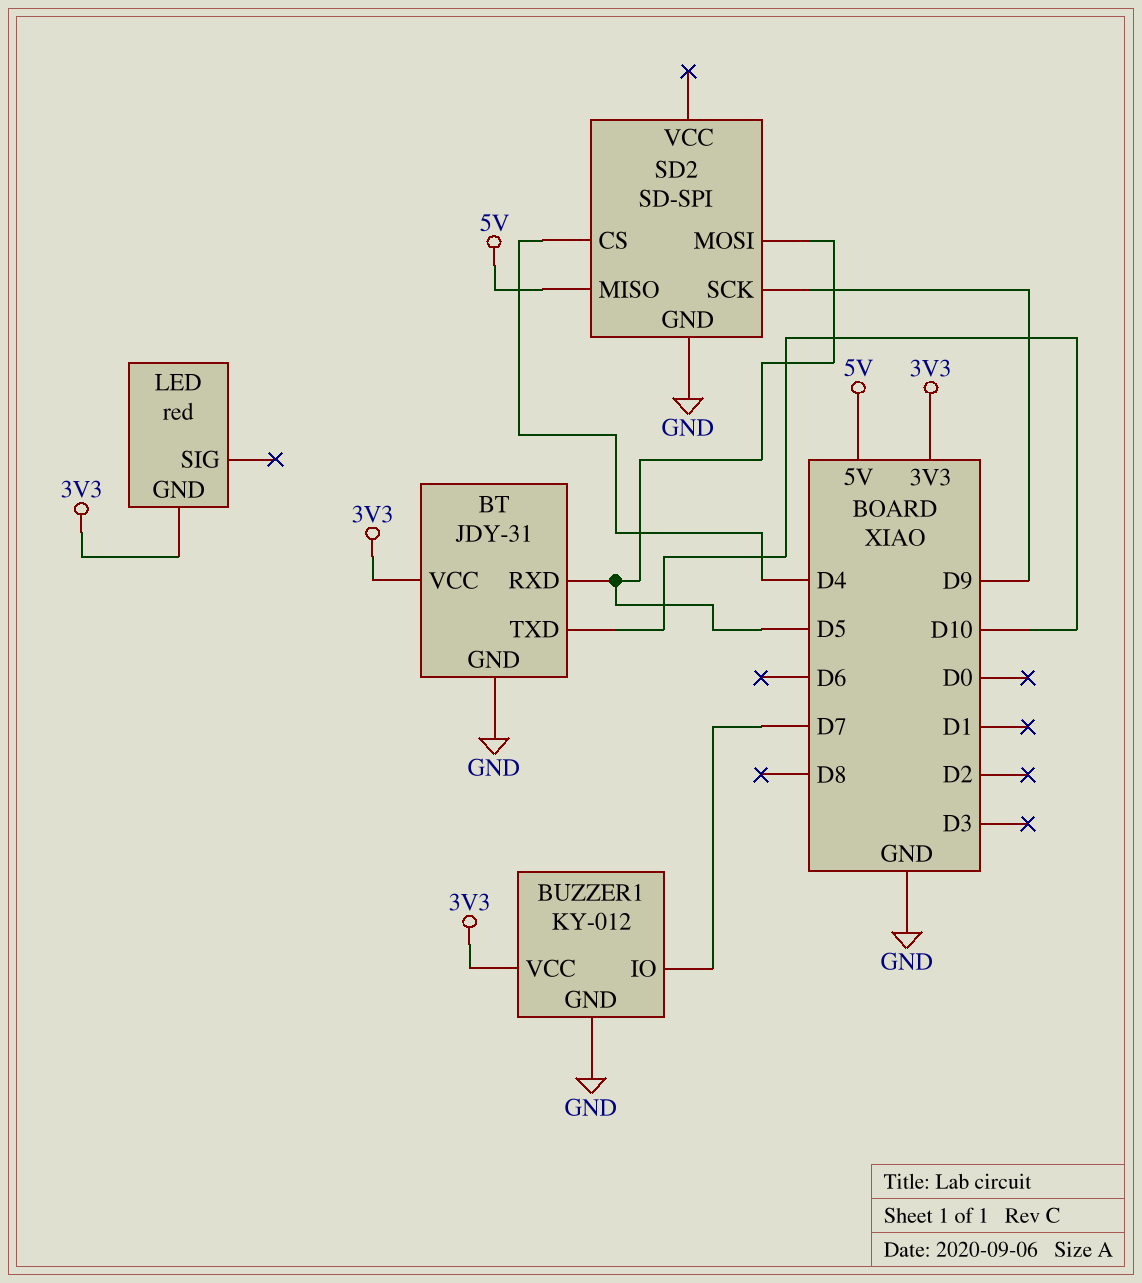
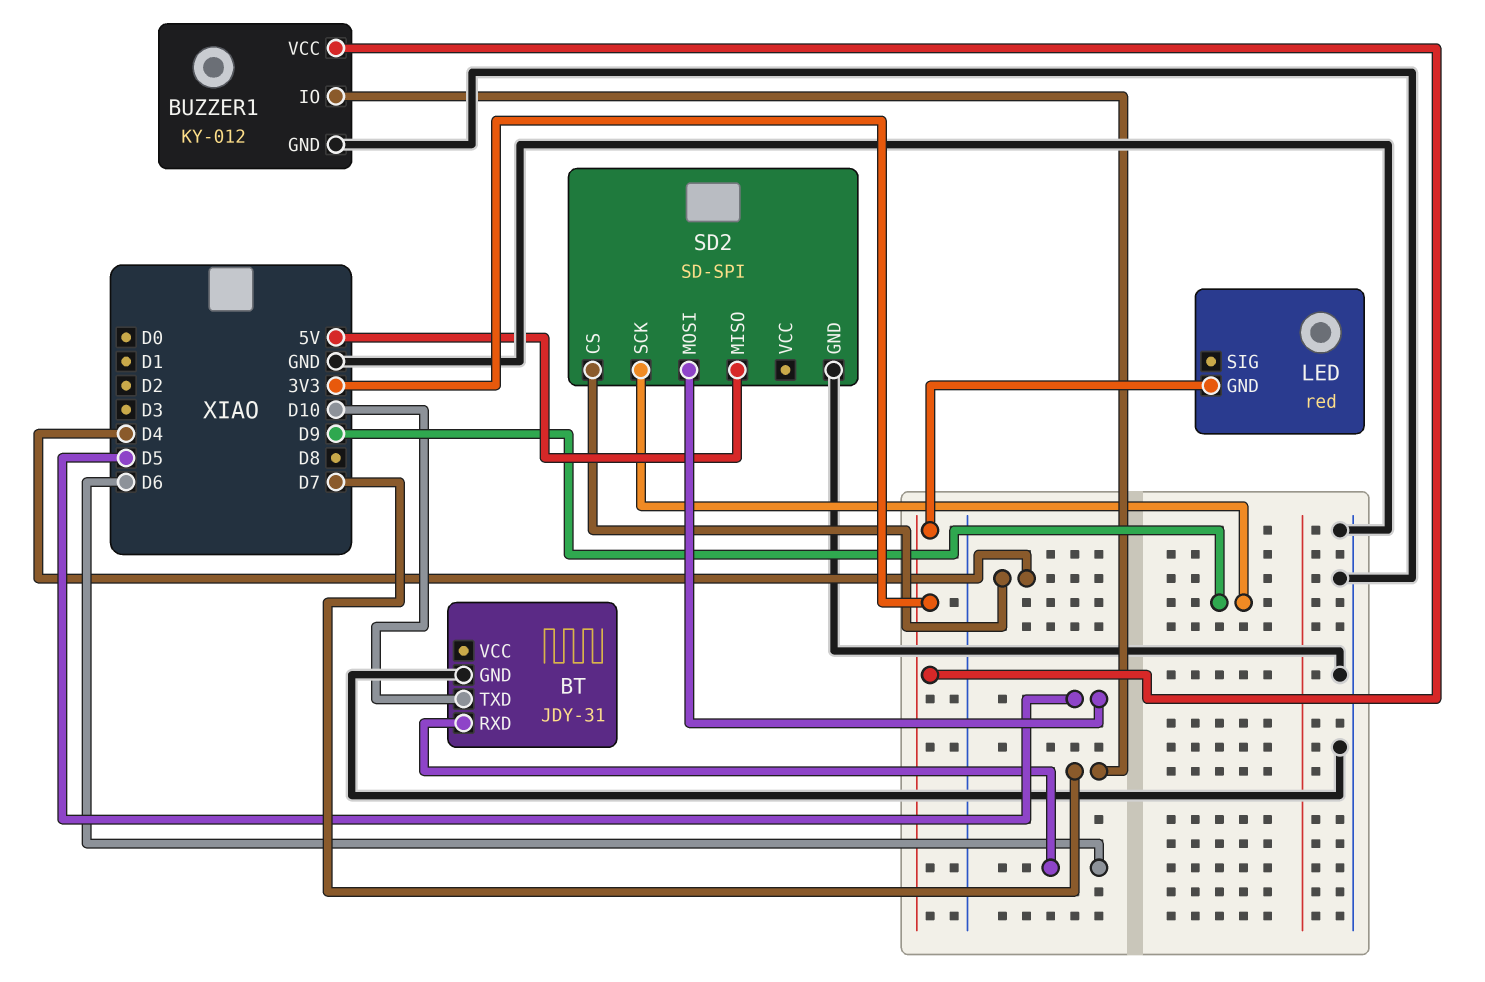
BT pin RXD: D5 -> D6
BT pin VCC: 3V3 -> none

